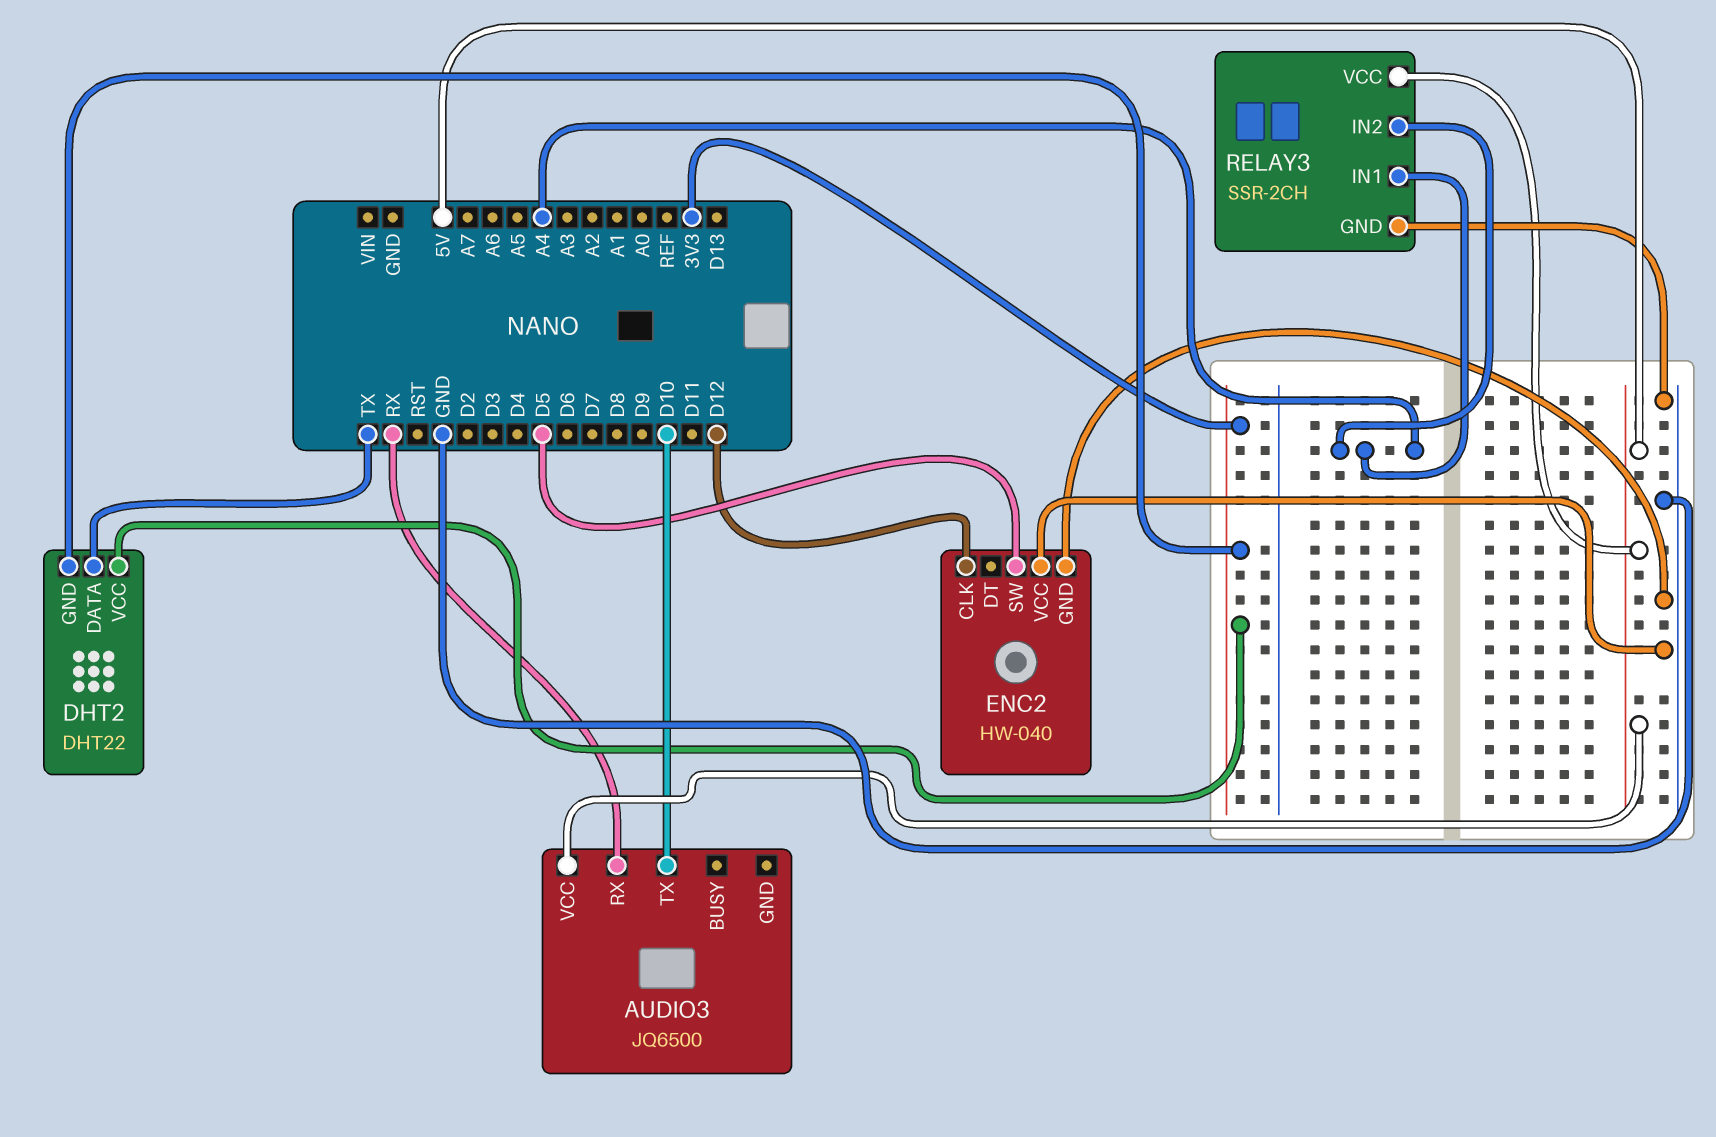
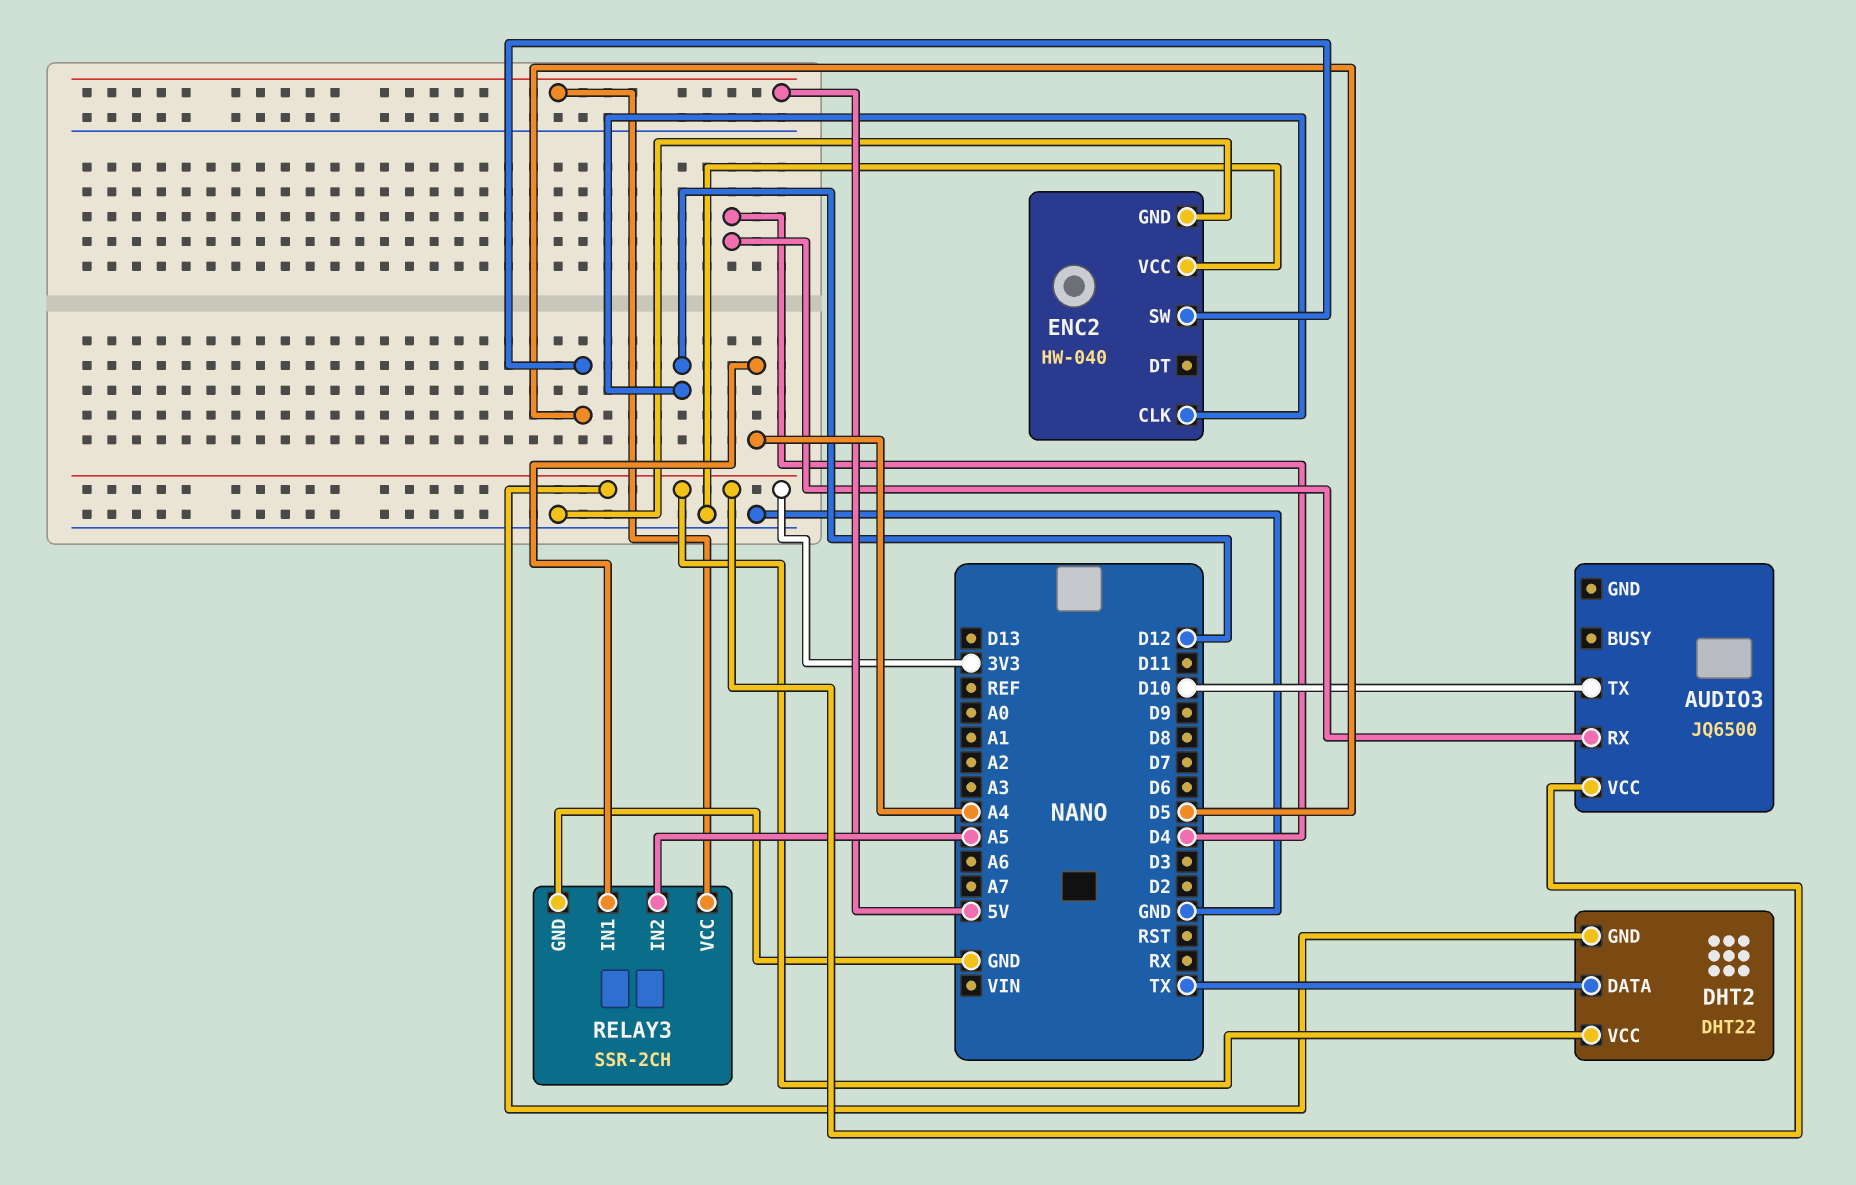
AUDIO3 pin RX: RX -> D4
AUDIO3 pin VCC: 5V -> 3V3
RELAY3 pin IN2: A4 -> A5

